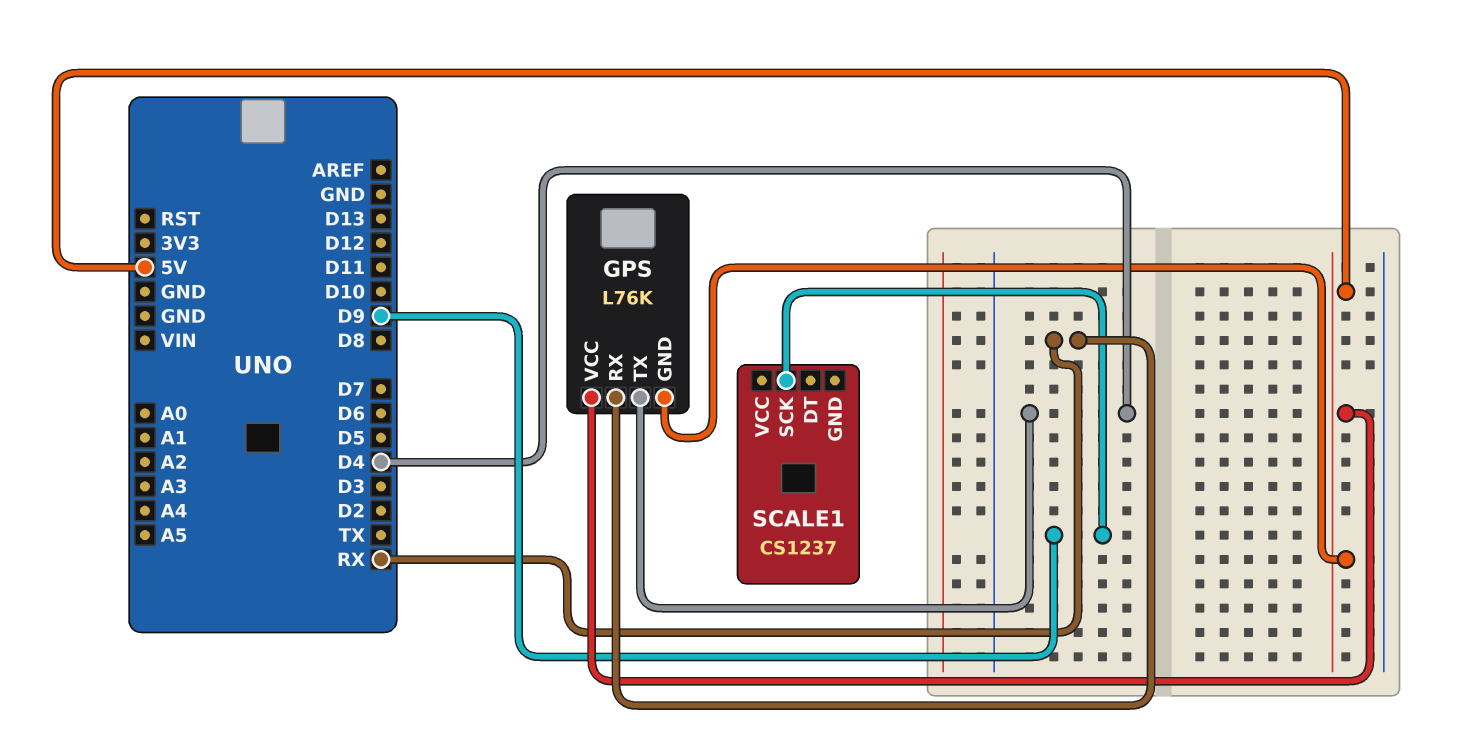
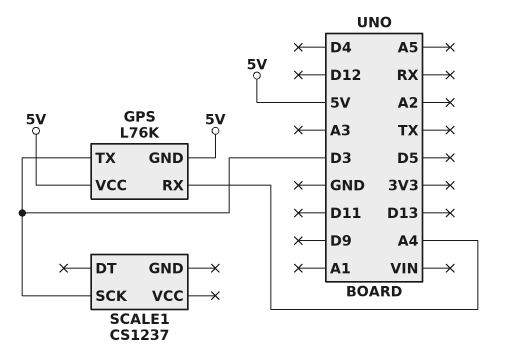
GPS pin RX: RX -> A4
GPS pin TX: D4 -> D3
SCALE1 pin SCK: D9 -> D3

